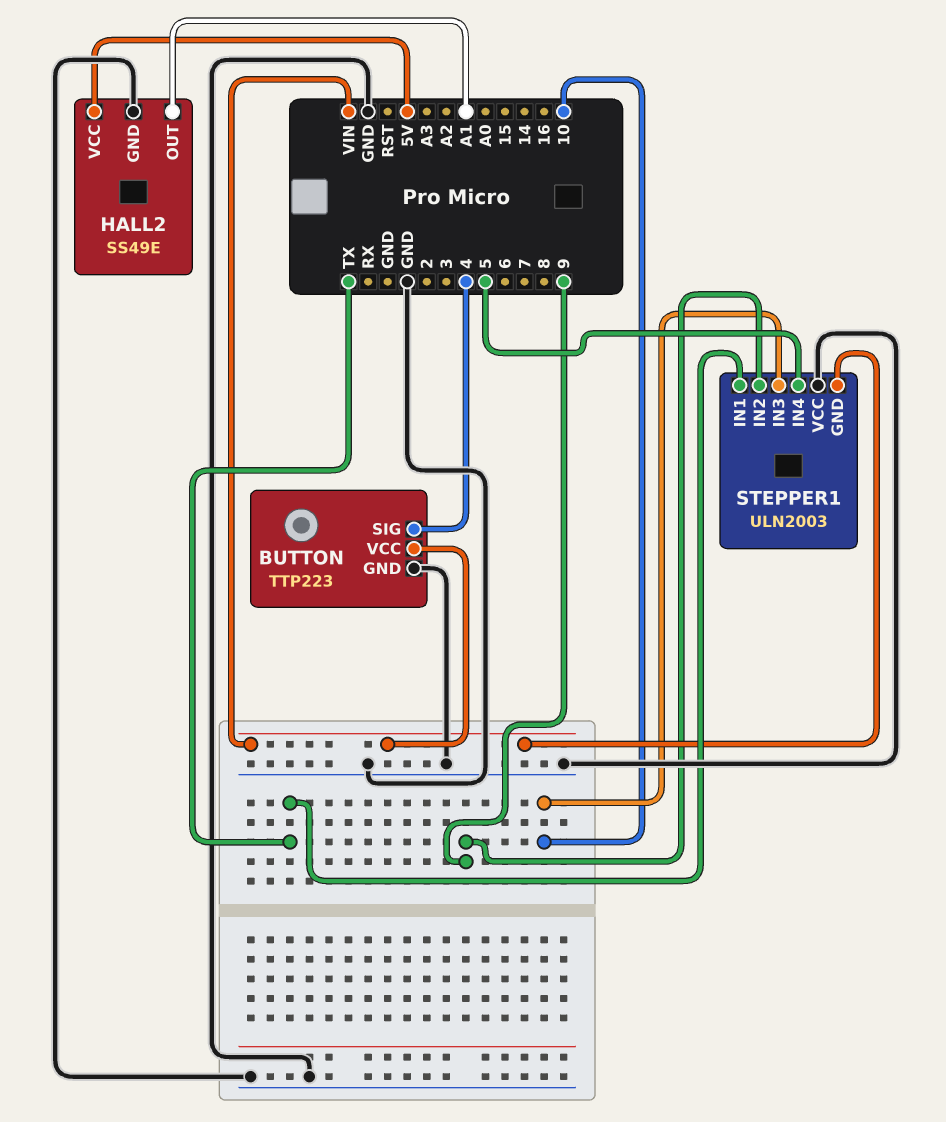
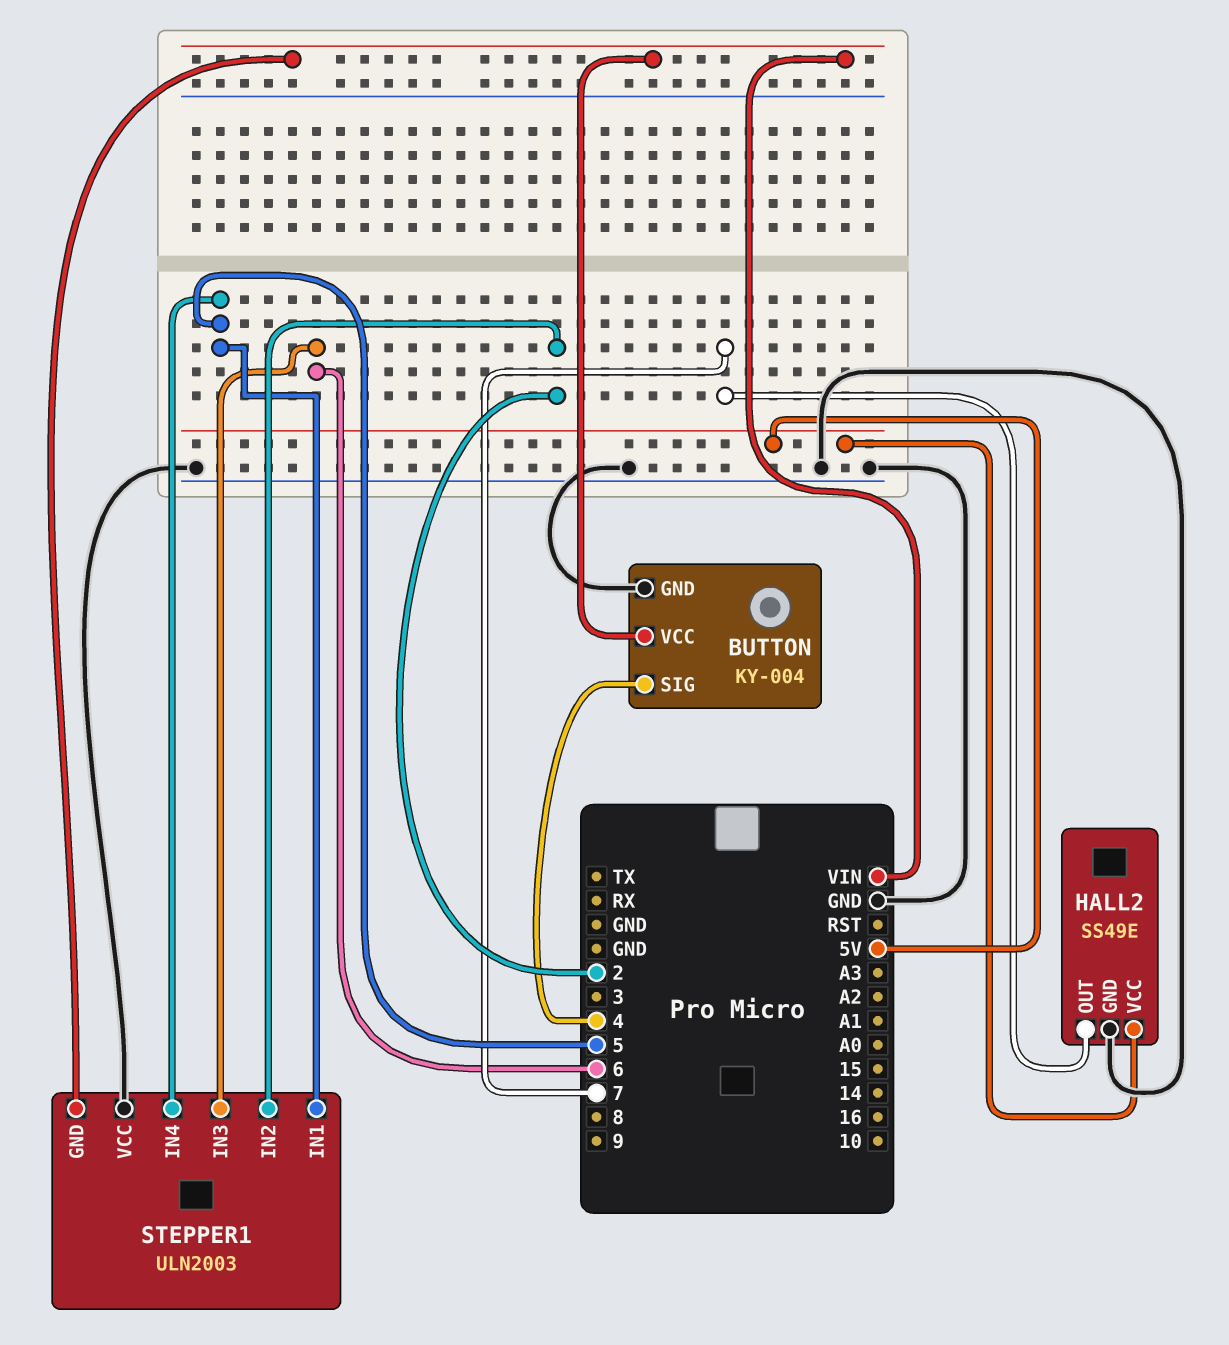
BUTTON: TTP223 -> KY-004
HALL2 pin OUT: A1 -> 7
STEPPER1 pin IN1: TX -> 5
STEPPER1 pin IN2: 9 -> 2
STEPPER1 pin IN3: 10 -> 6

